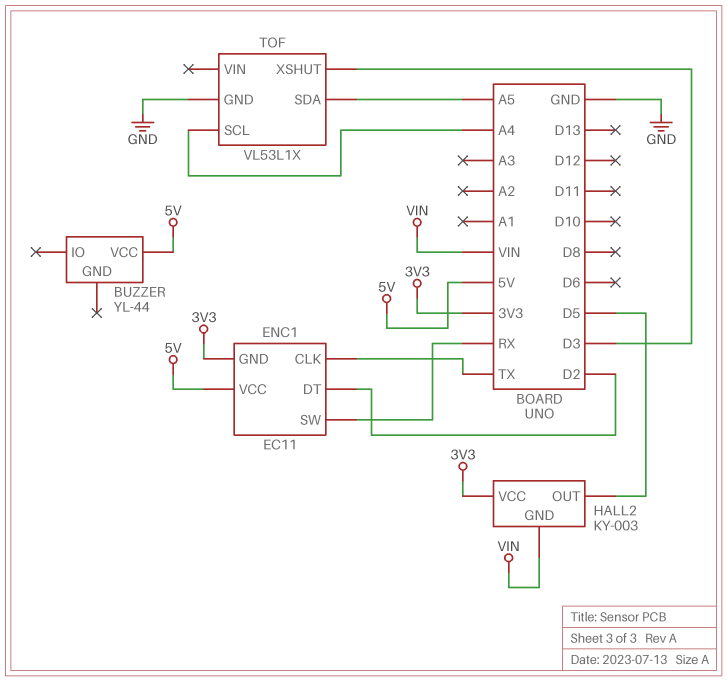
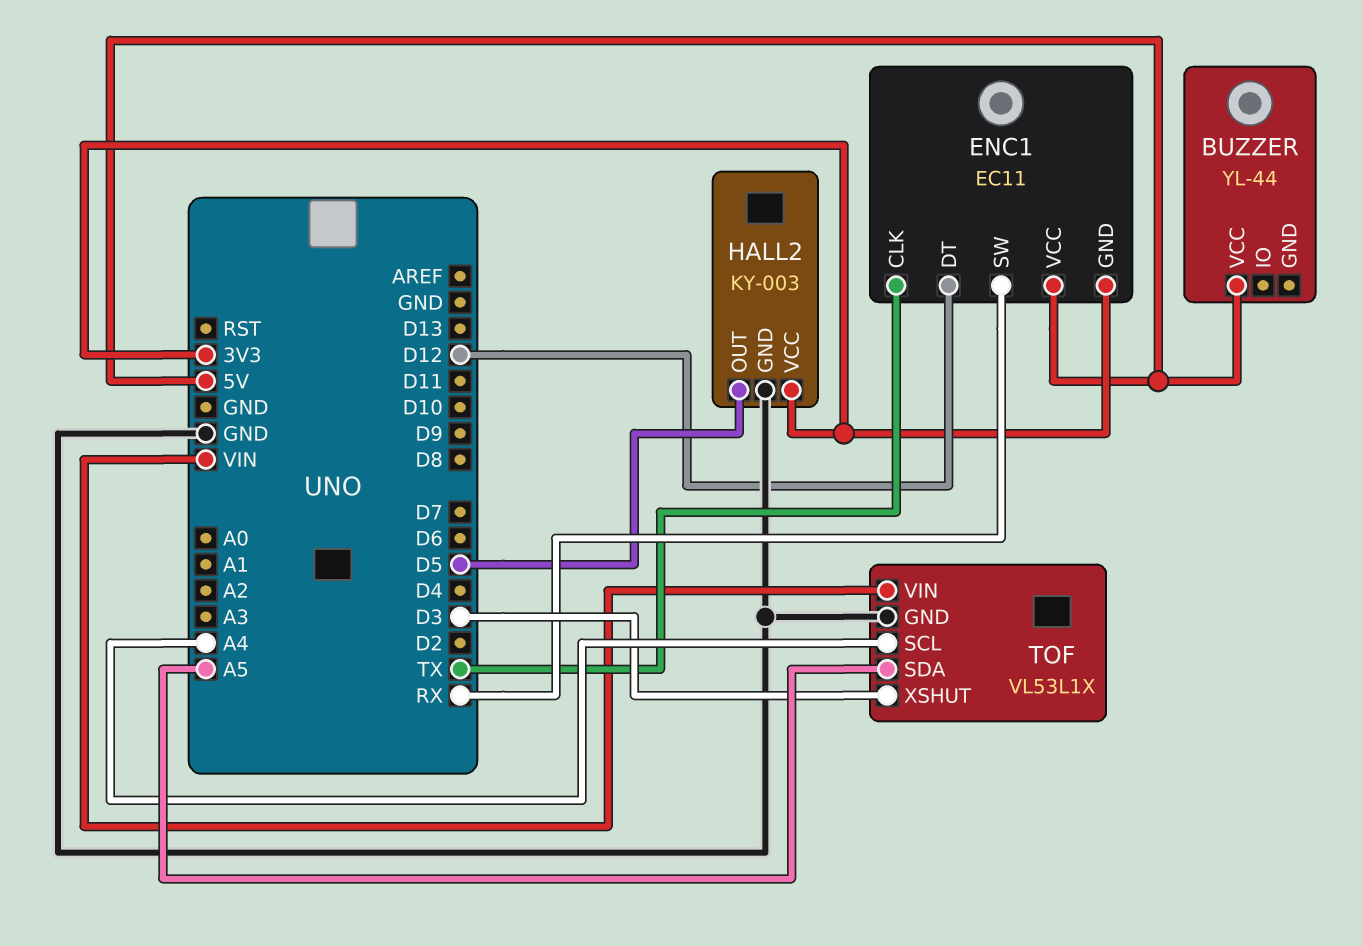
ENC1 pin DT: D2 -> D12
HALL2 pin GND: VIN -> GND
TOF pin VIN: none -> VIN

